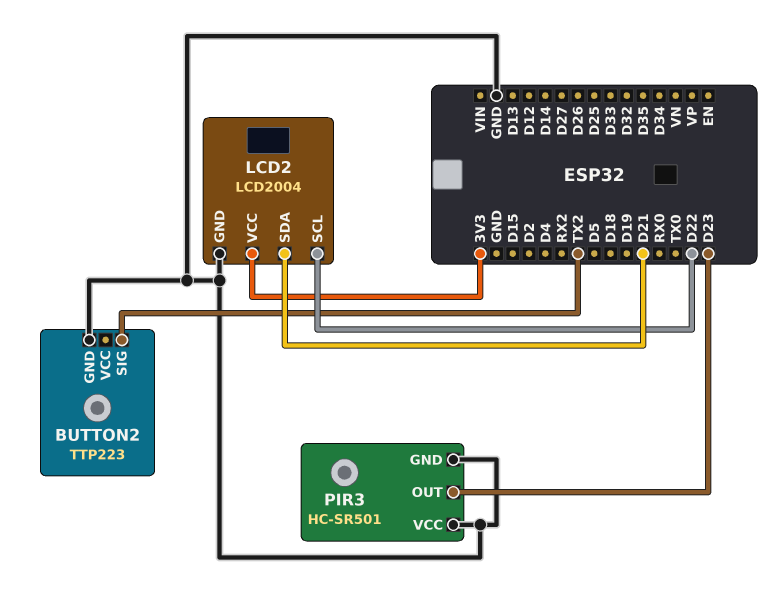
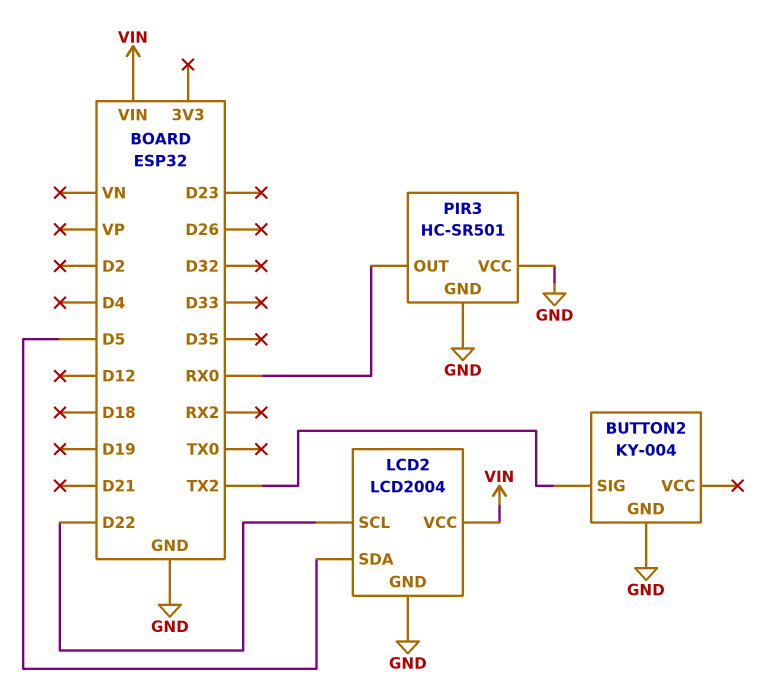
BUTTON2: TTP223 -> KY-004
LCD2 pin SDA: D21 -> D5
LCD2 pin VCC: 3V3 -> VIN
PIR3 pin OUT: D23 -> RX0

